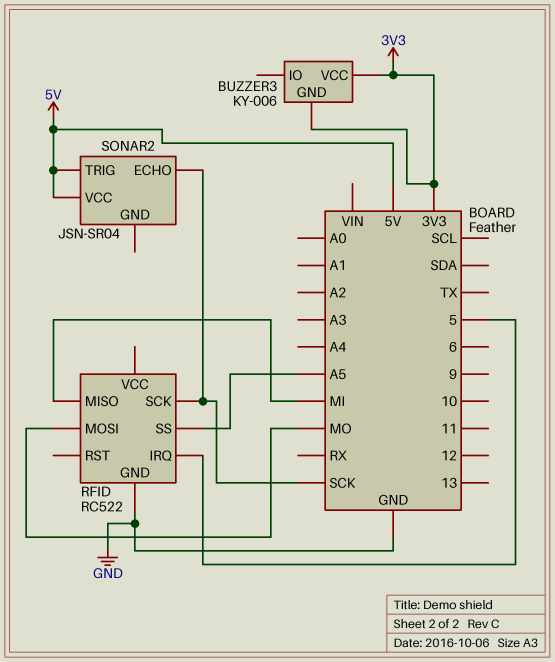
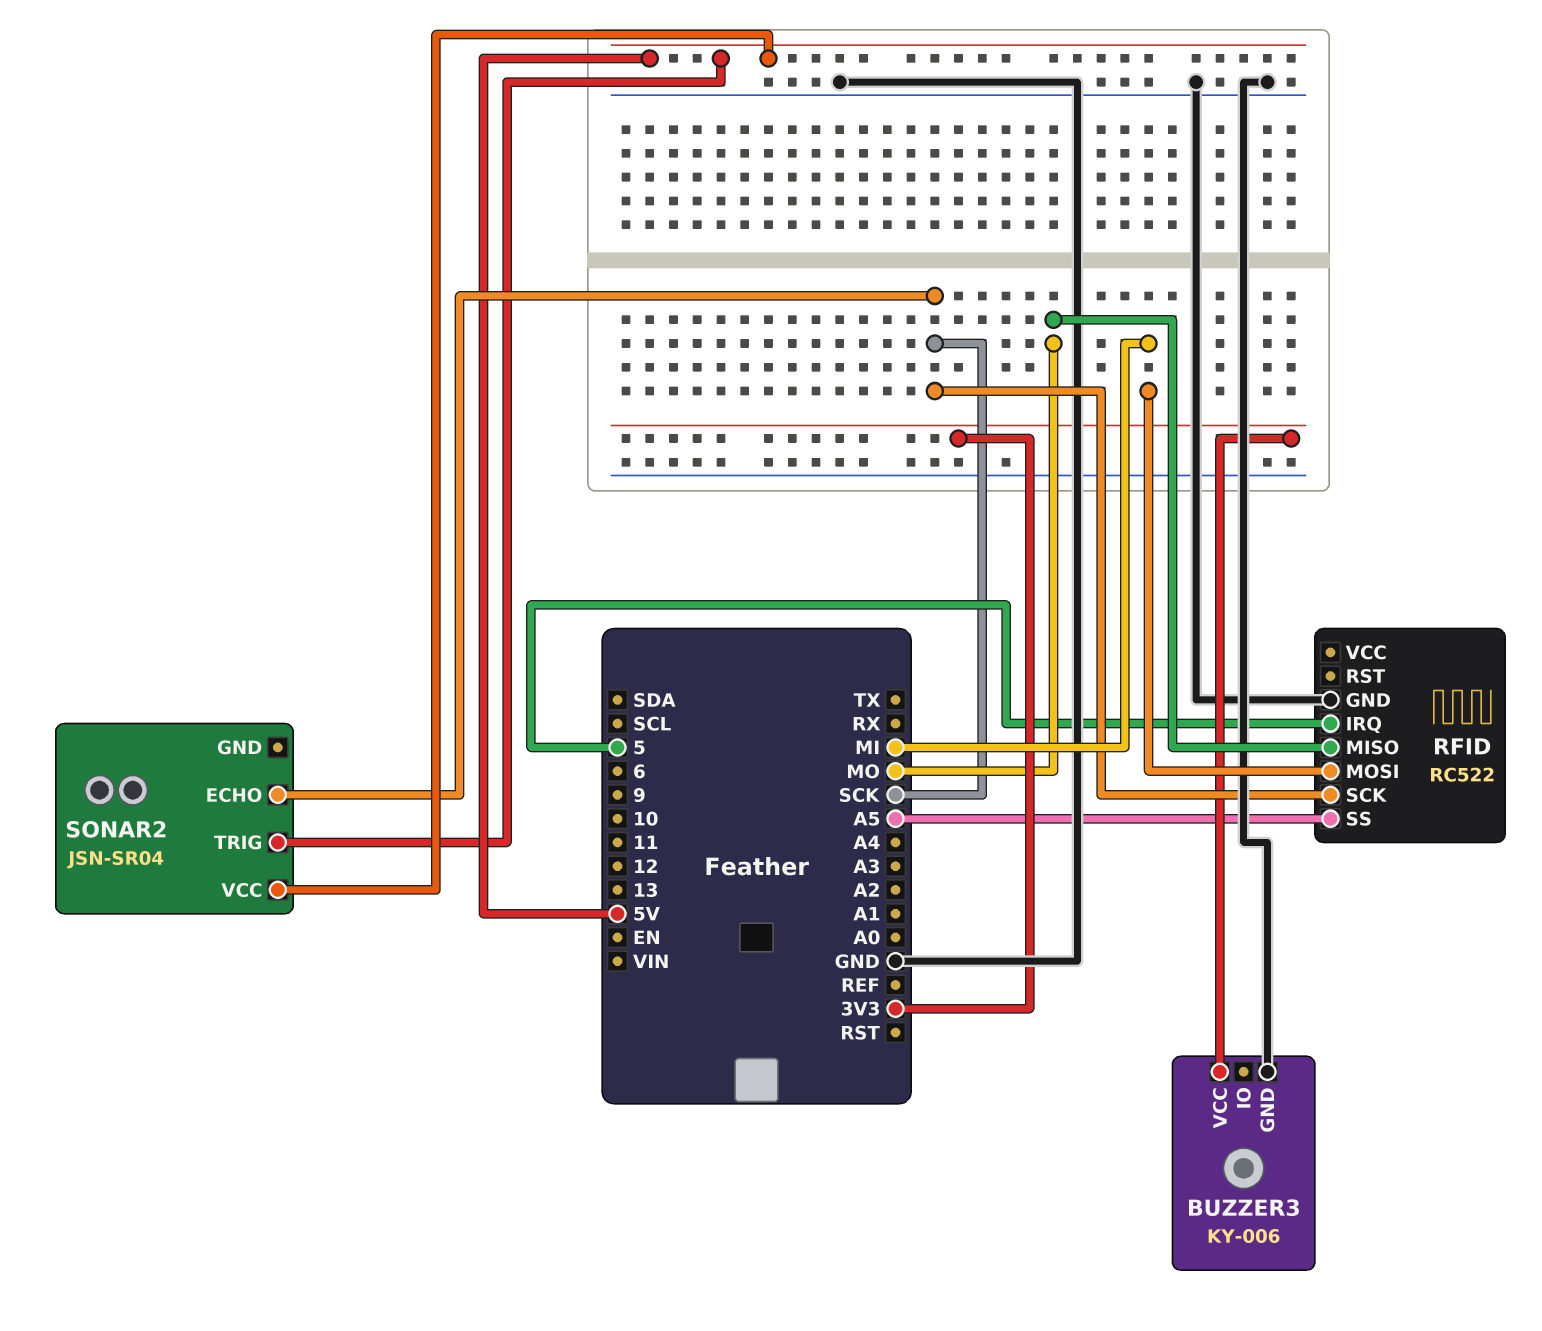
BUZZER3 pin GND: 3V3 -> GND
RFID pin MISO: MI -> MO
RFID pin MOSI: MO -> MI

